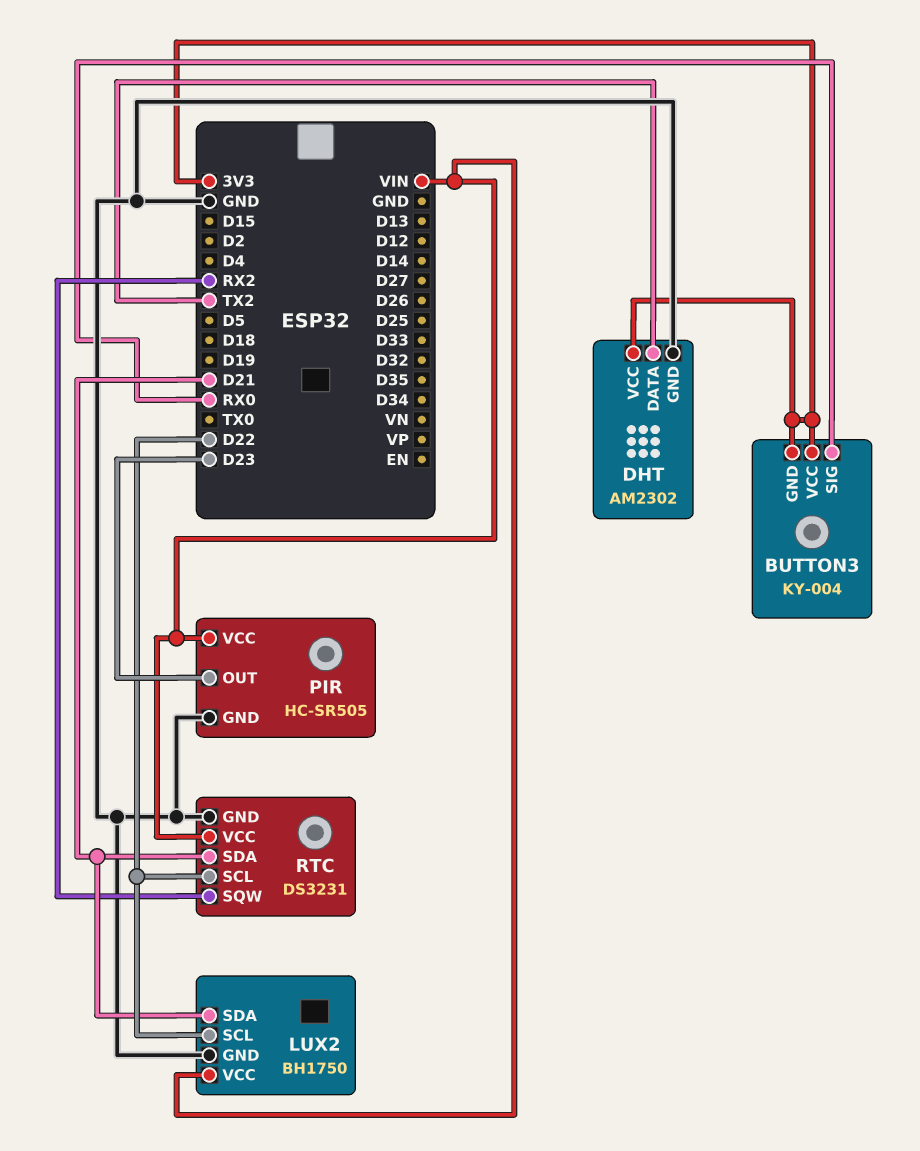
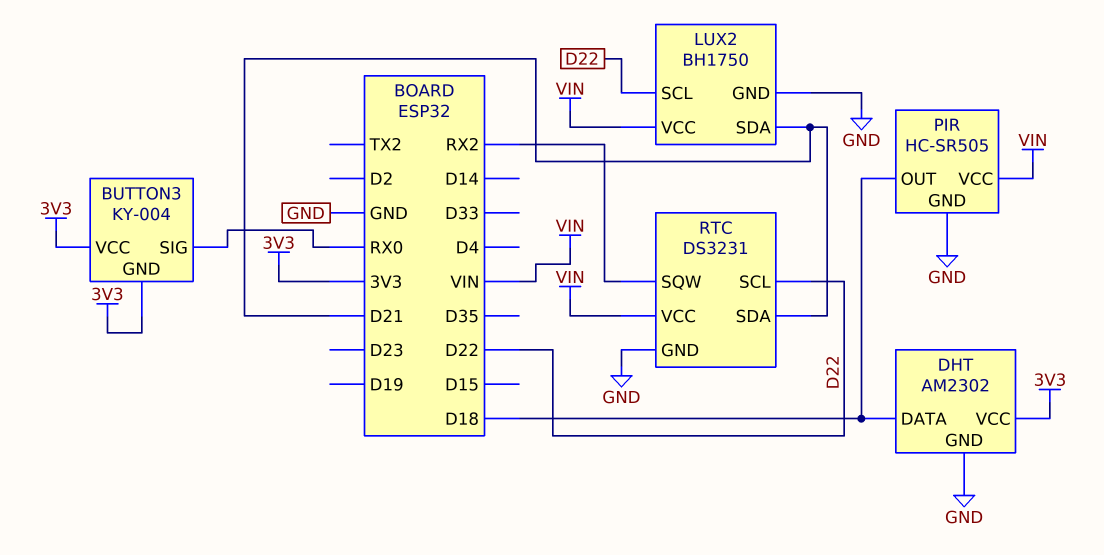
DHT pin DATA: TX2 -> D18
PIR pin OUT: D23 -> D18

